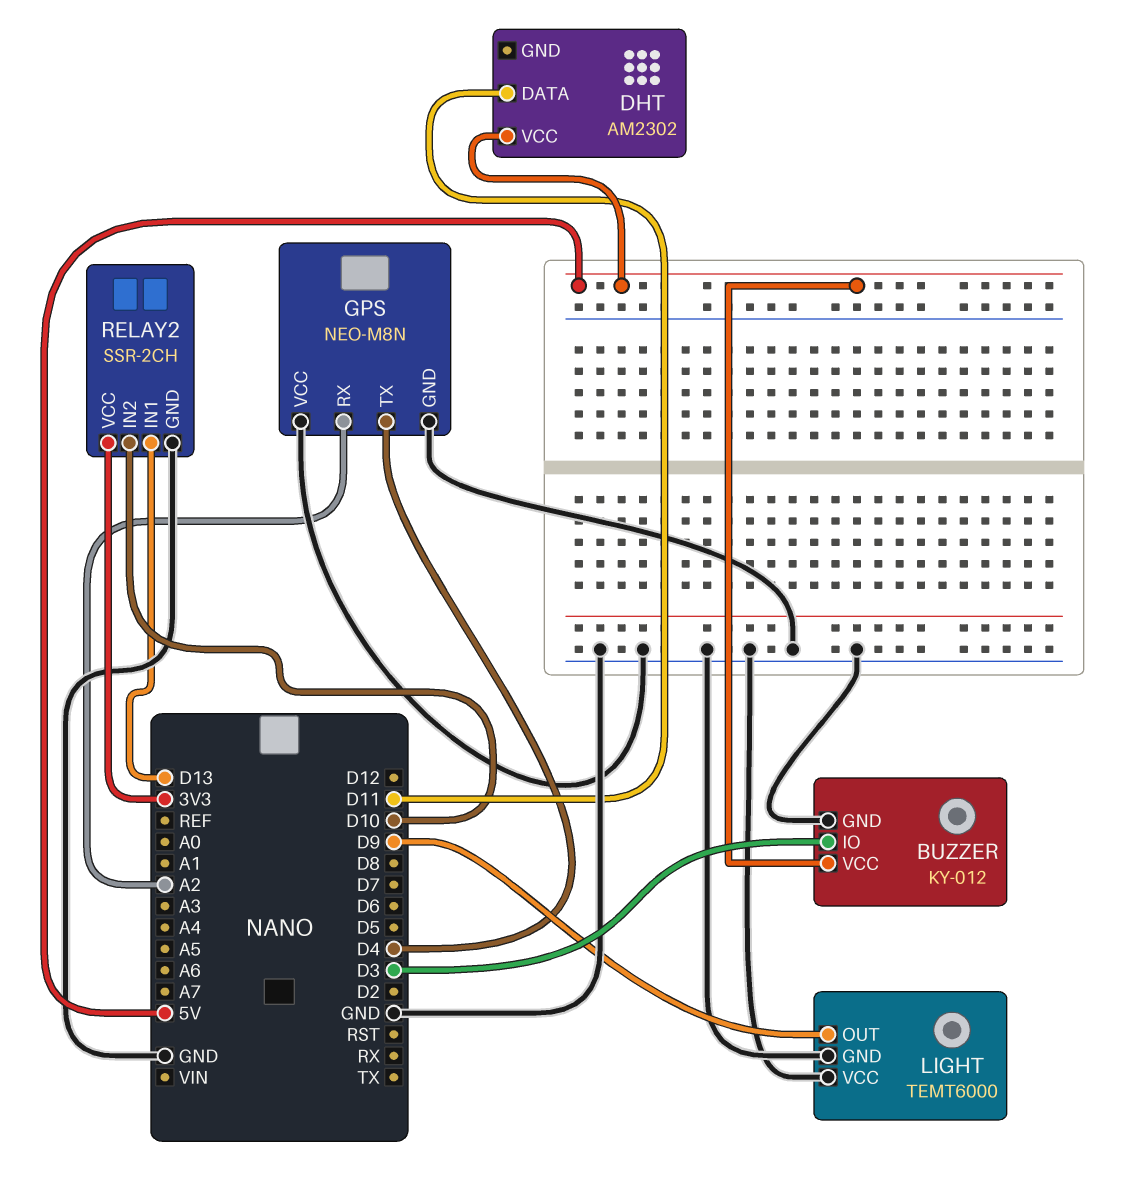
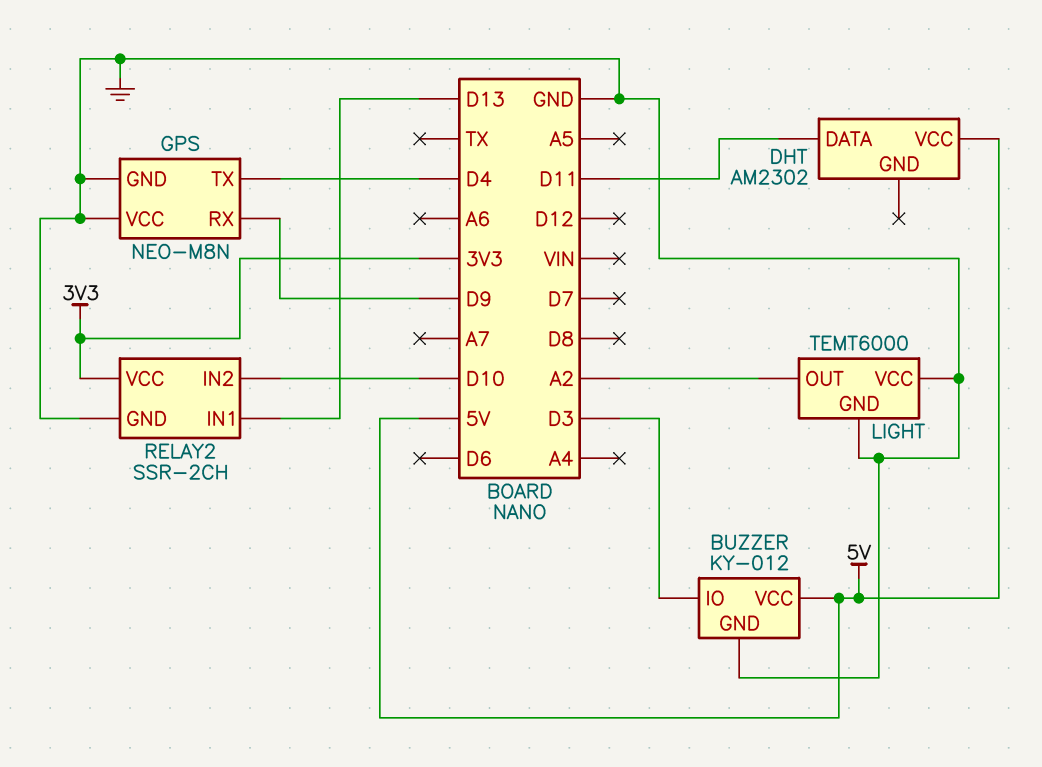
GPS pin RX: A2 -> D9
LIGHT pin OUT: D9 -> A2

